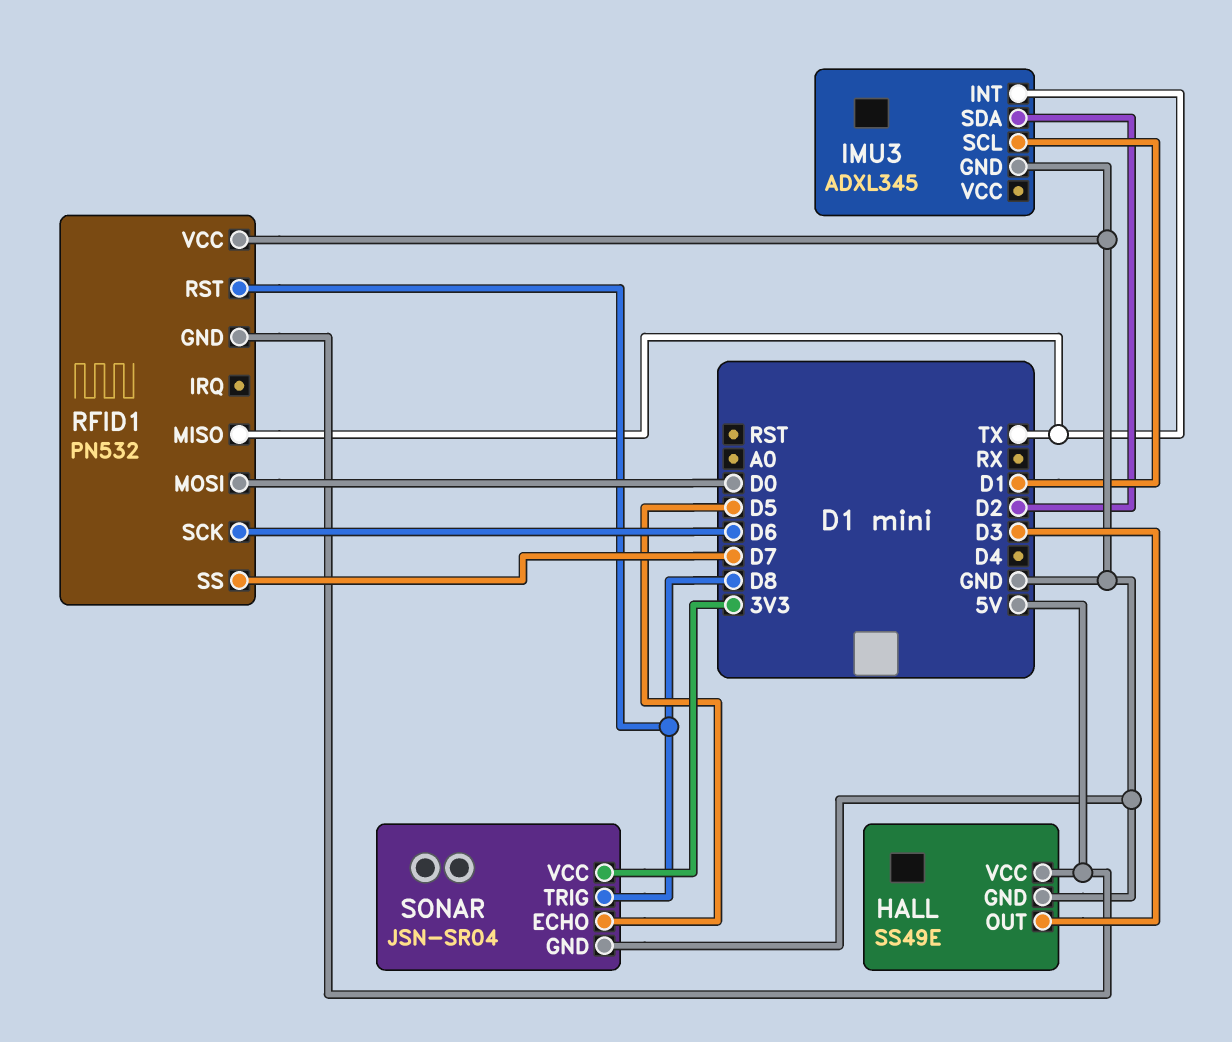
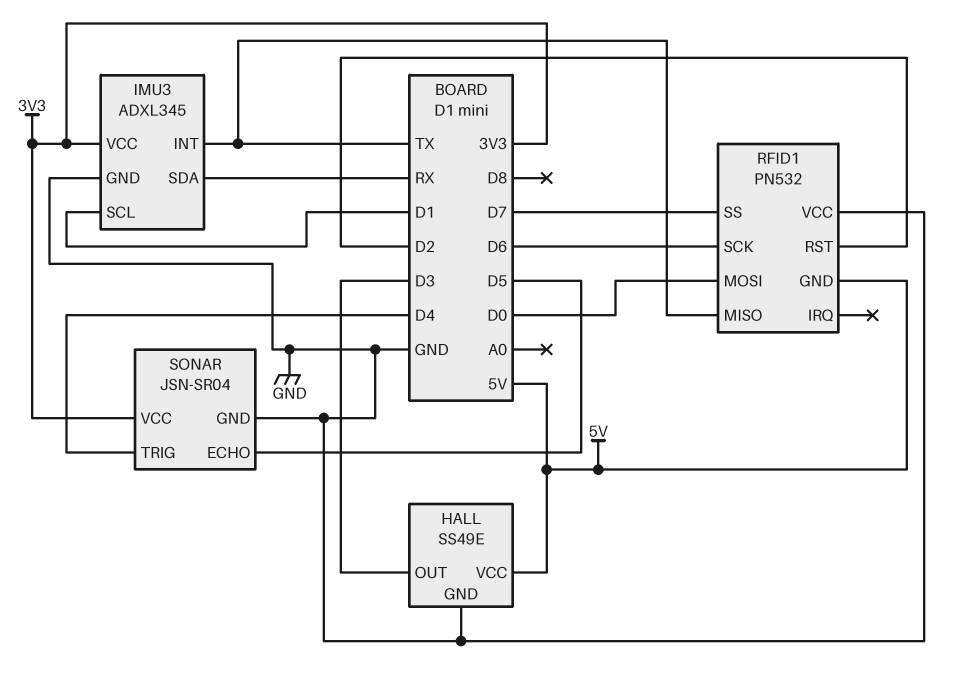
IMU3 pin SDA: D2 -> RX
IMU3 pin VCC: none -> 3V3
RFID1 pin RST: D8 -> D2
SONAR pin TRIG: D8 -> D4

